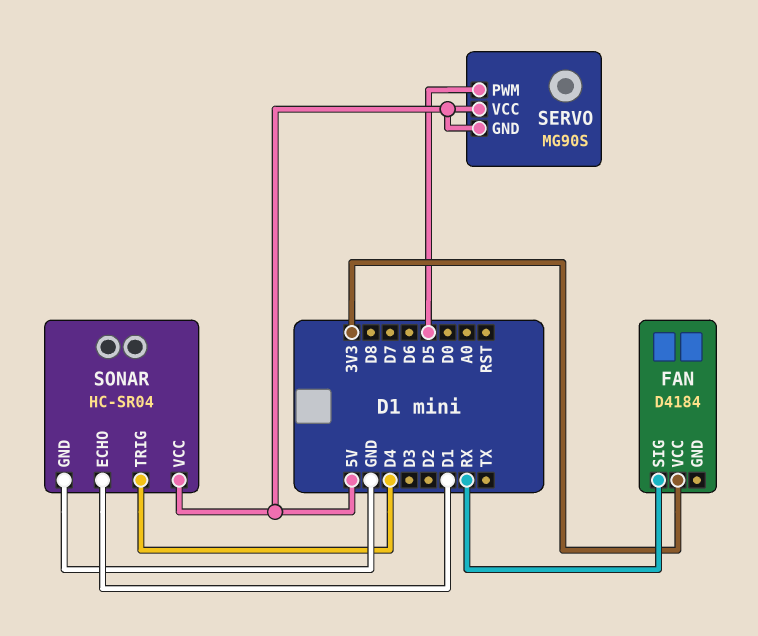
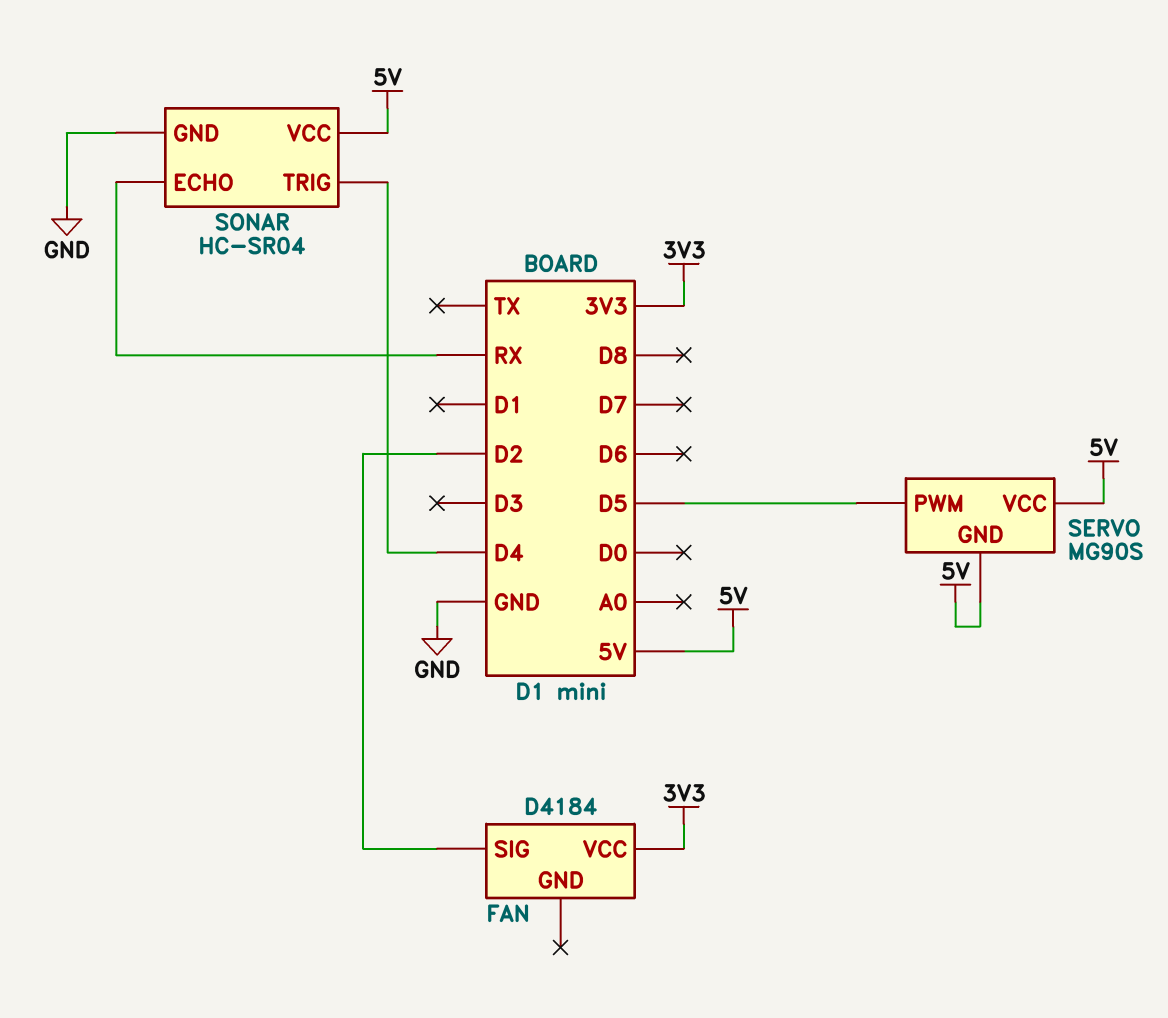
FAN pin SIG: RX -> D2
SONAR pin ECHO: D1 -> RX

